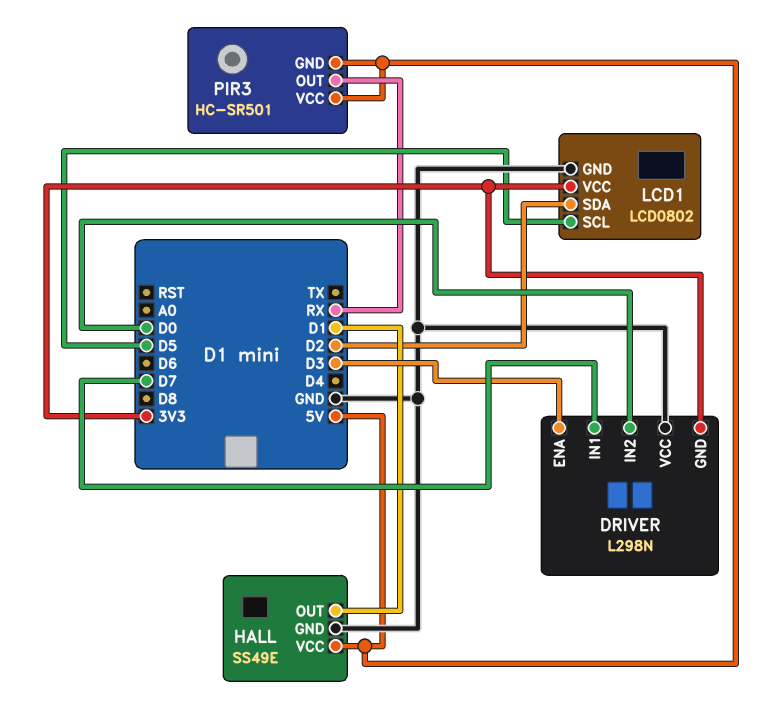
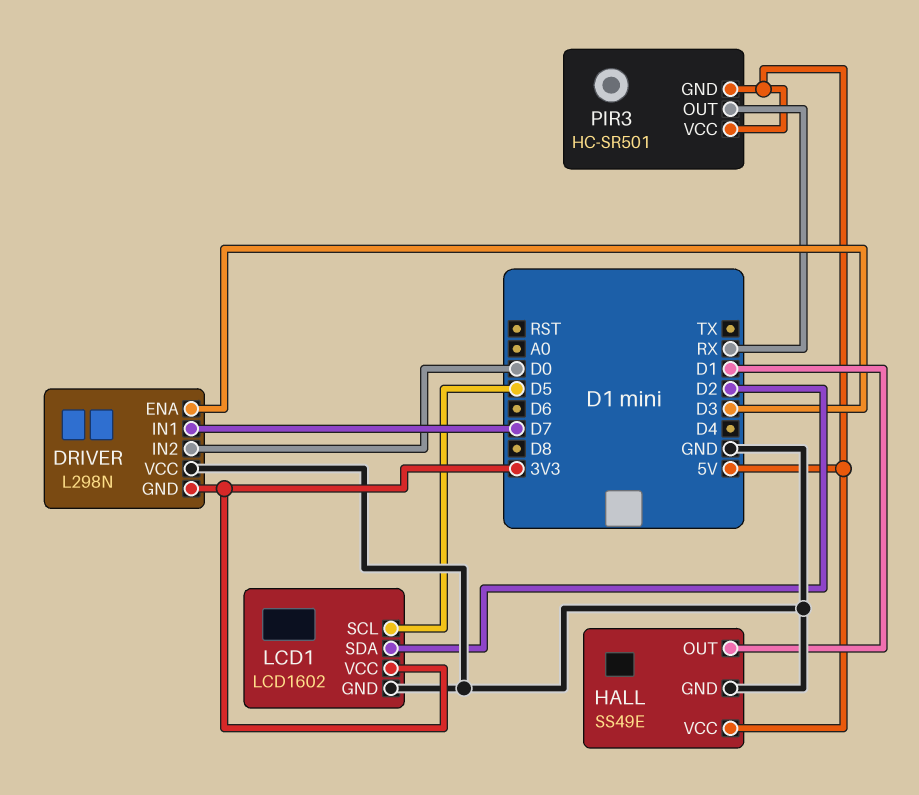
LCD1: LCD0802 -> LCD1602

